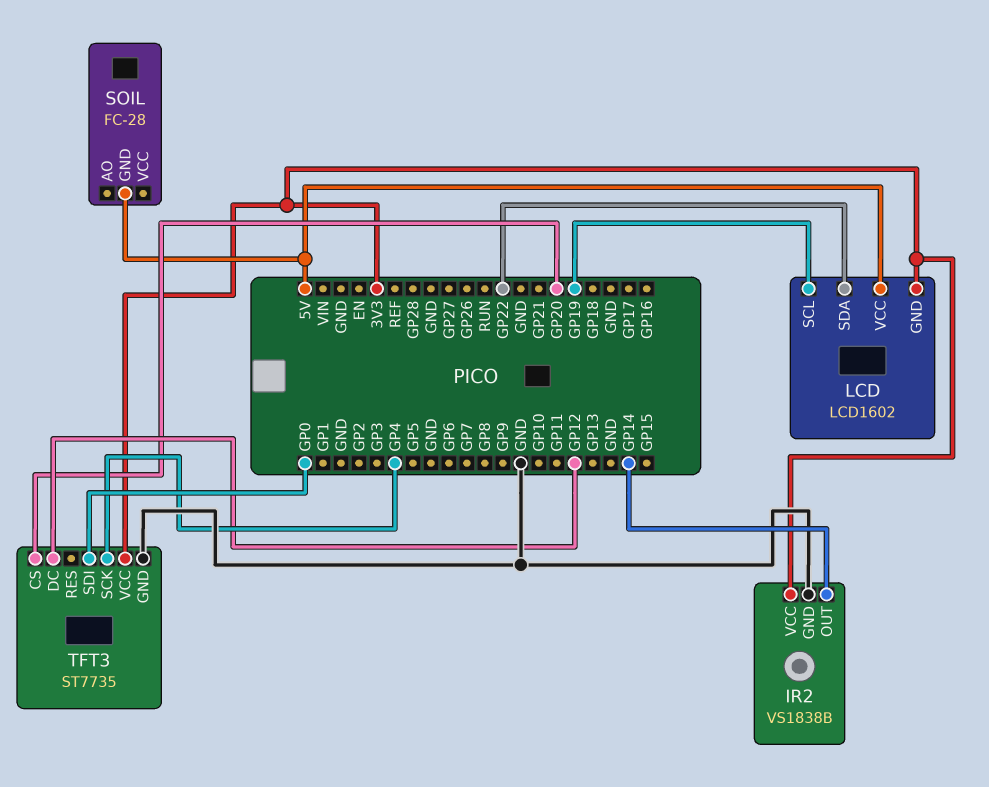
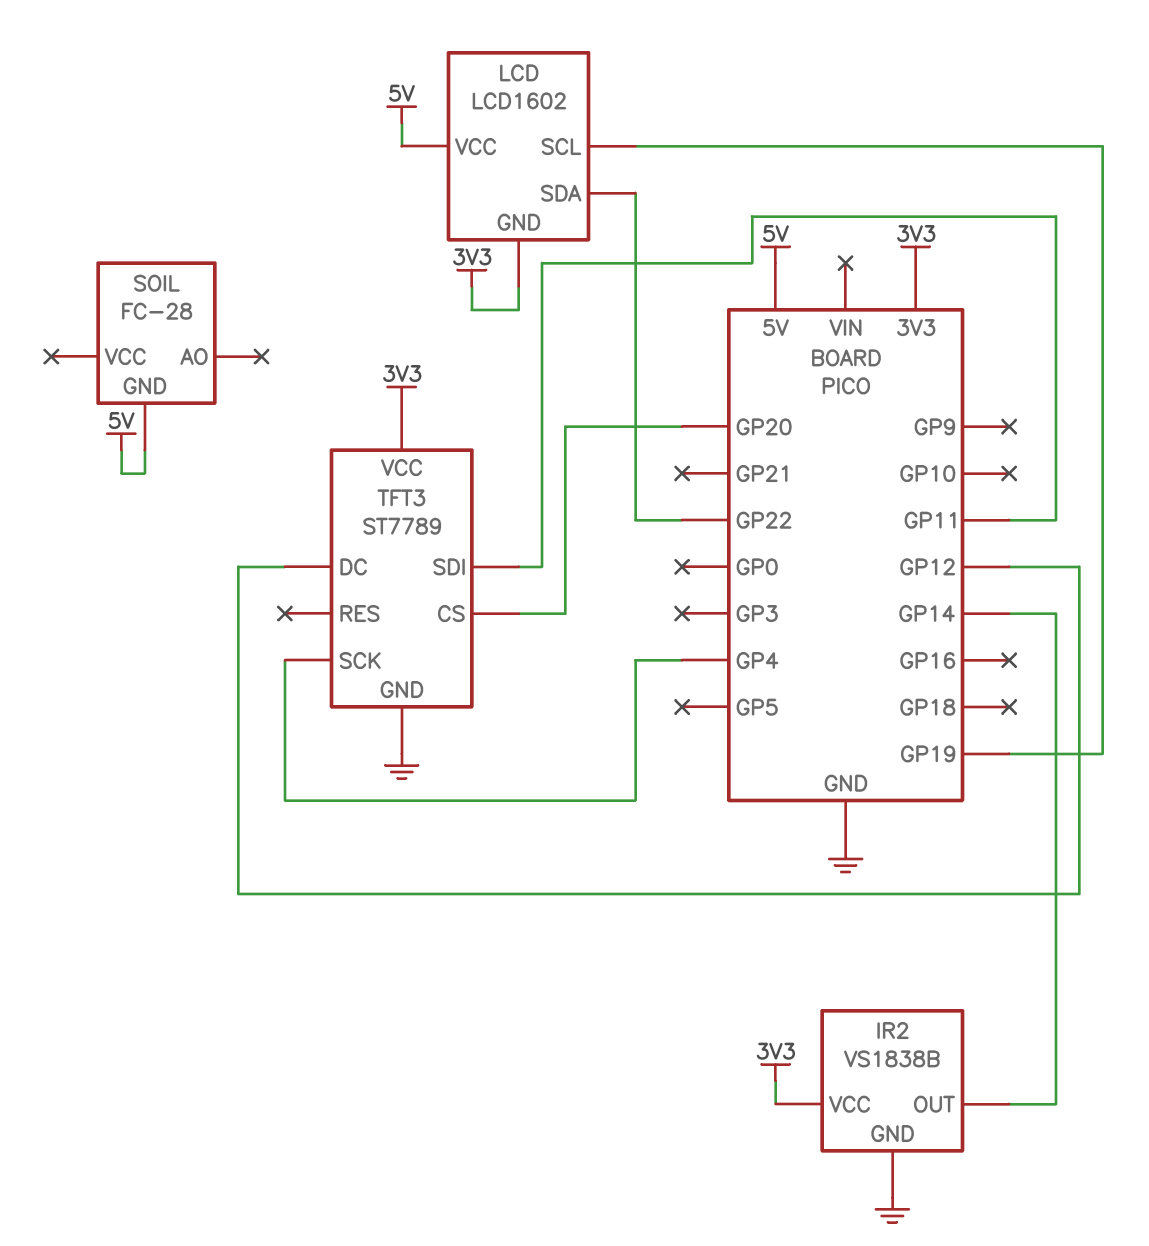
TFT3: ST7735 -> ST7789
TFT3 pin SDI: GP0 -> GP11

